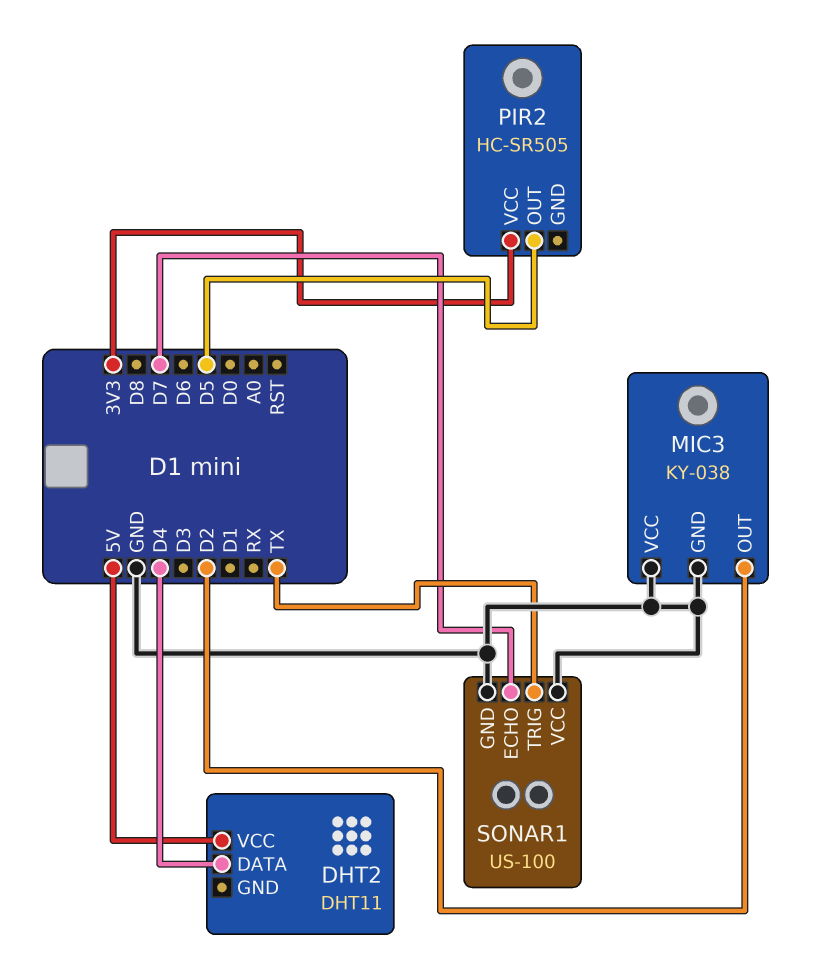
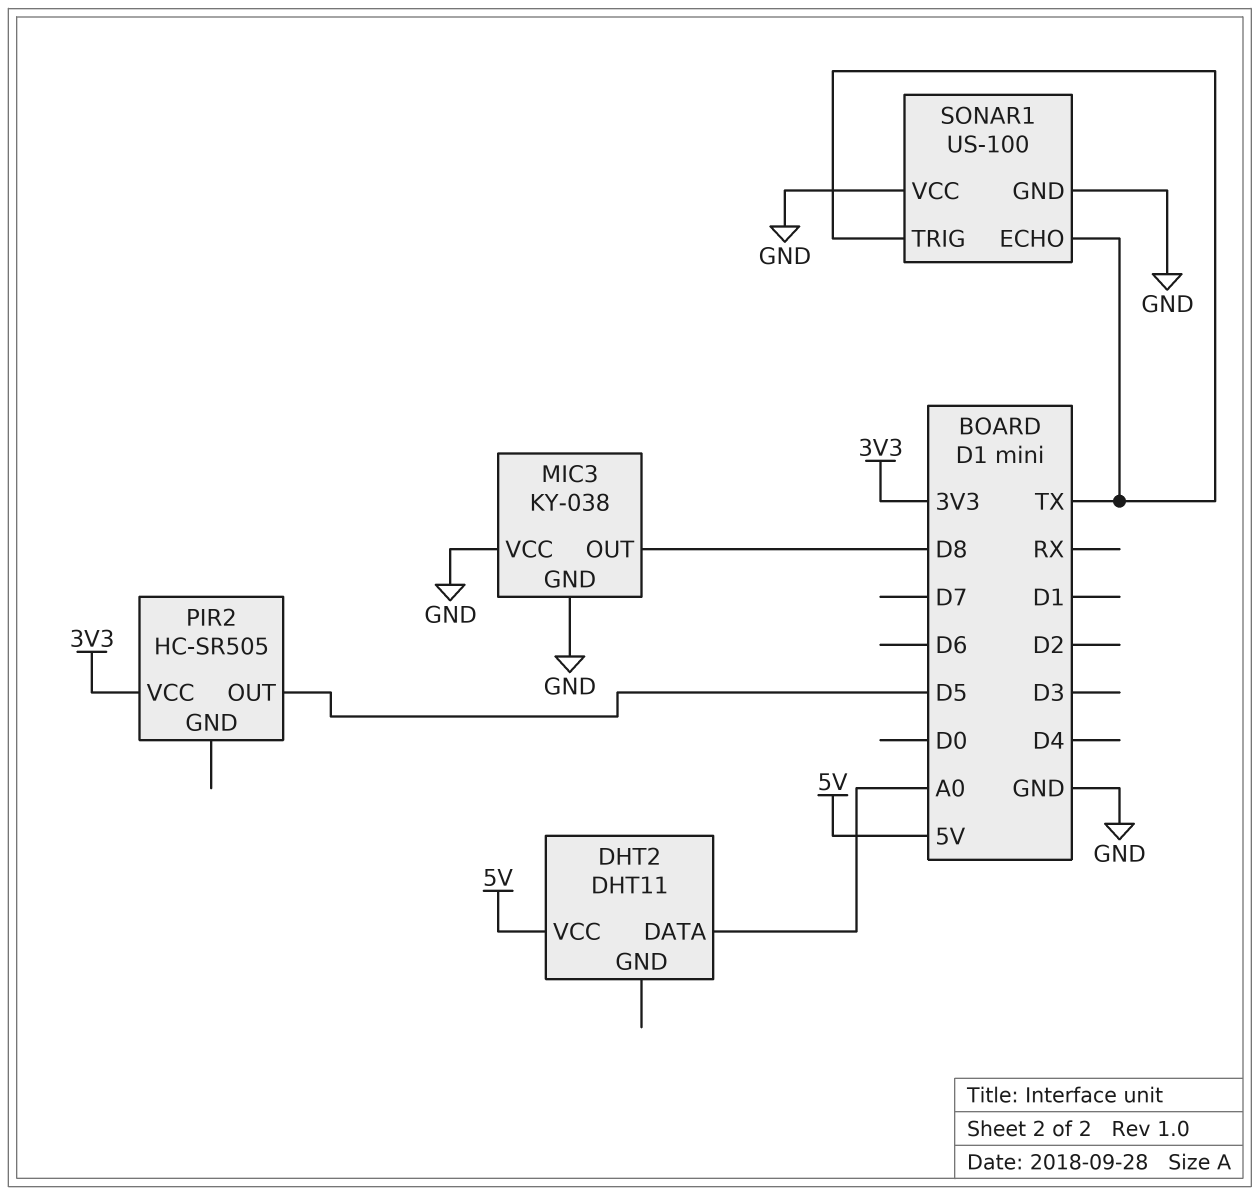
DHT2 pin DATA: D4 -> A0
MIC3 pin OUT: D2 -> D8
SONAR1 pin ECHO: D7 -> TX

